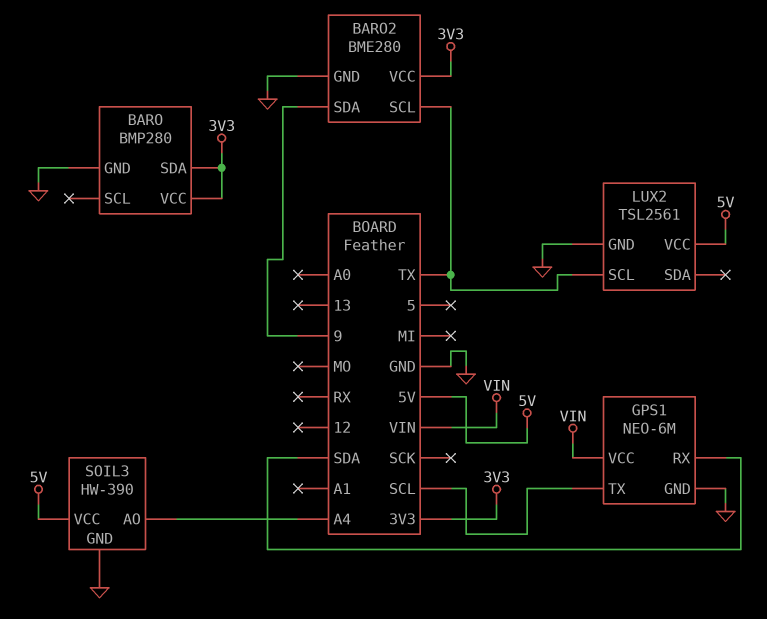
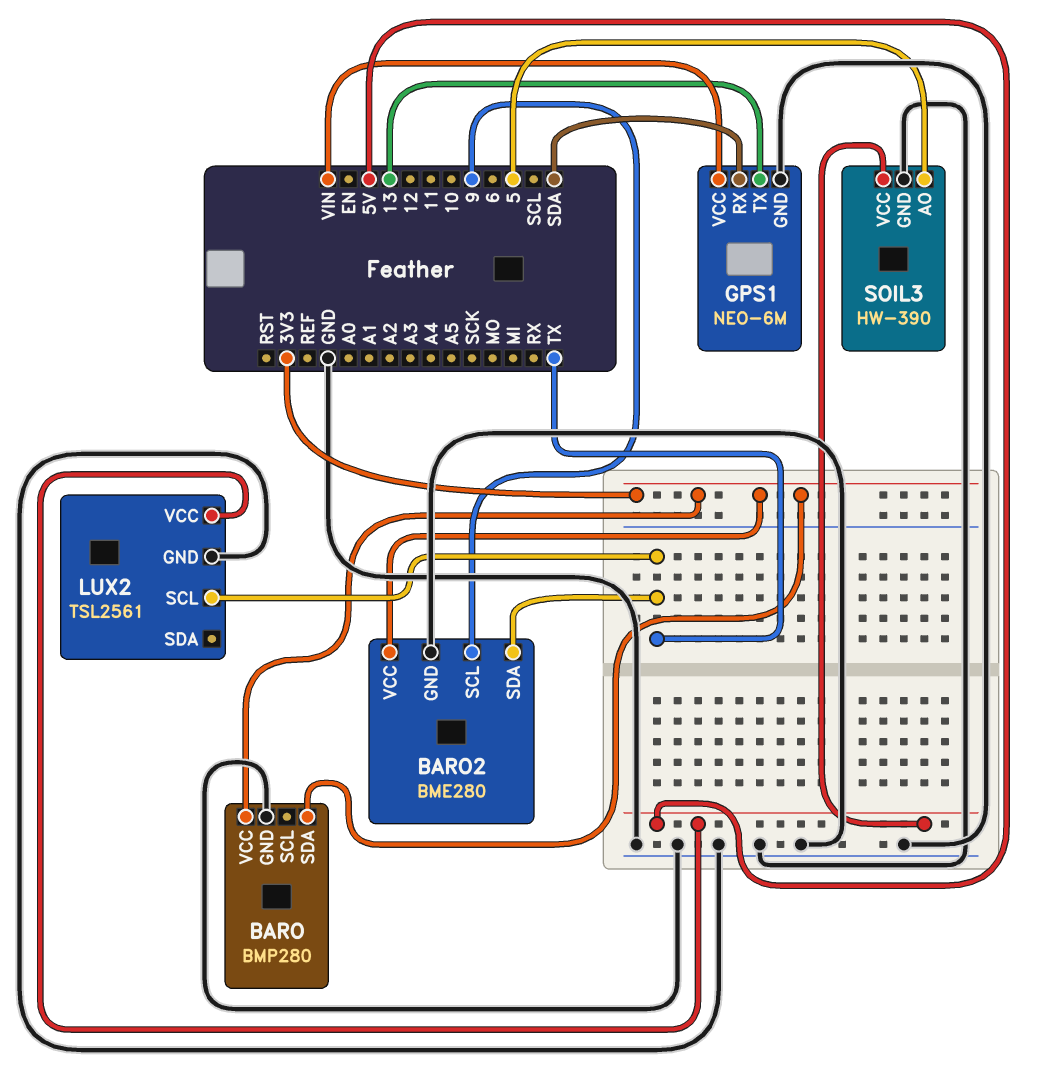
BARO2 pin SCL: TX -> 9
BARO2 pin SDA: 9 -> TX
GPS1 pin TX: SCL -> 13
SOIL3 pin AO: A4 -> 5

